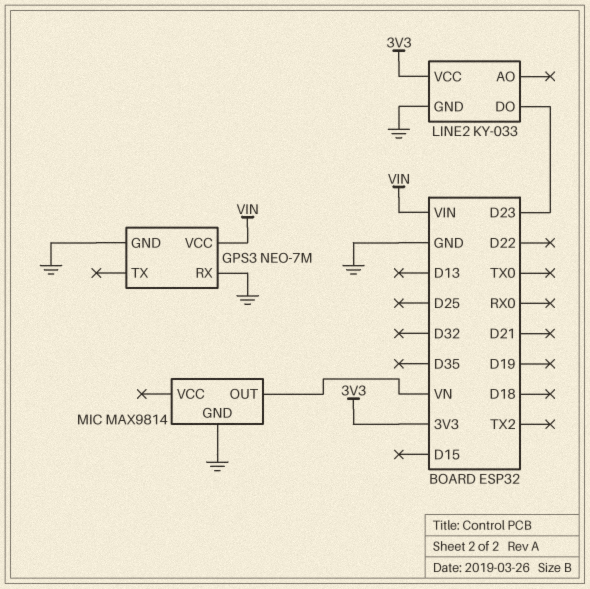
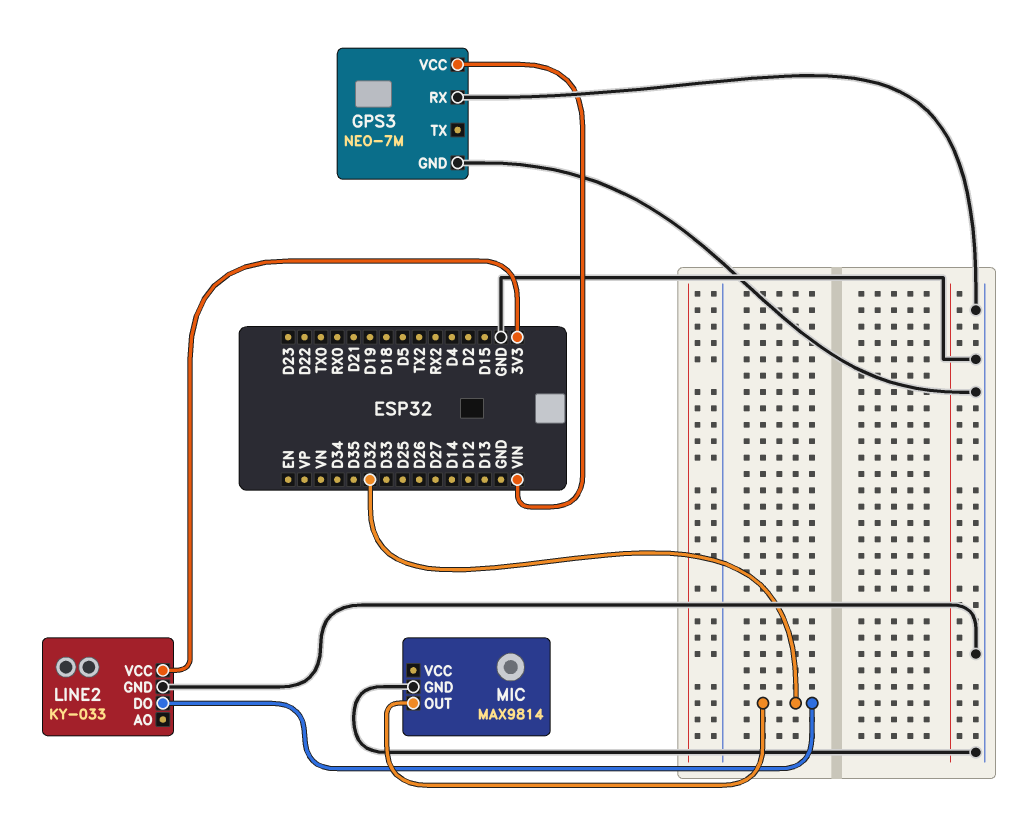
LINE2 pin DO: D23 -> D32
MIC pin OUT: VN -> D32

